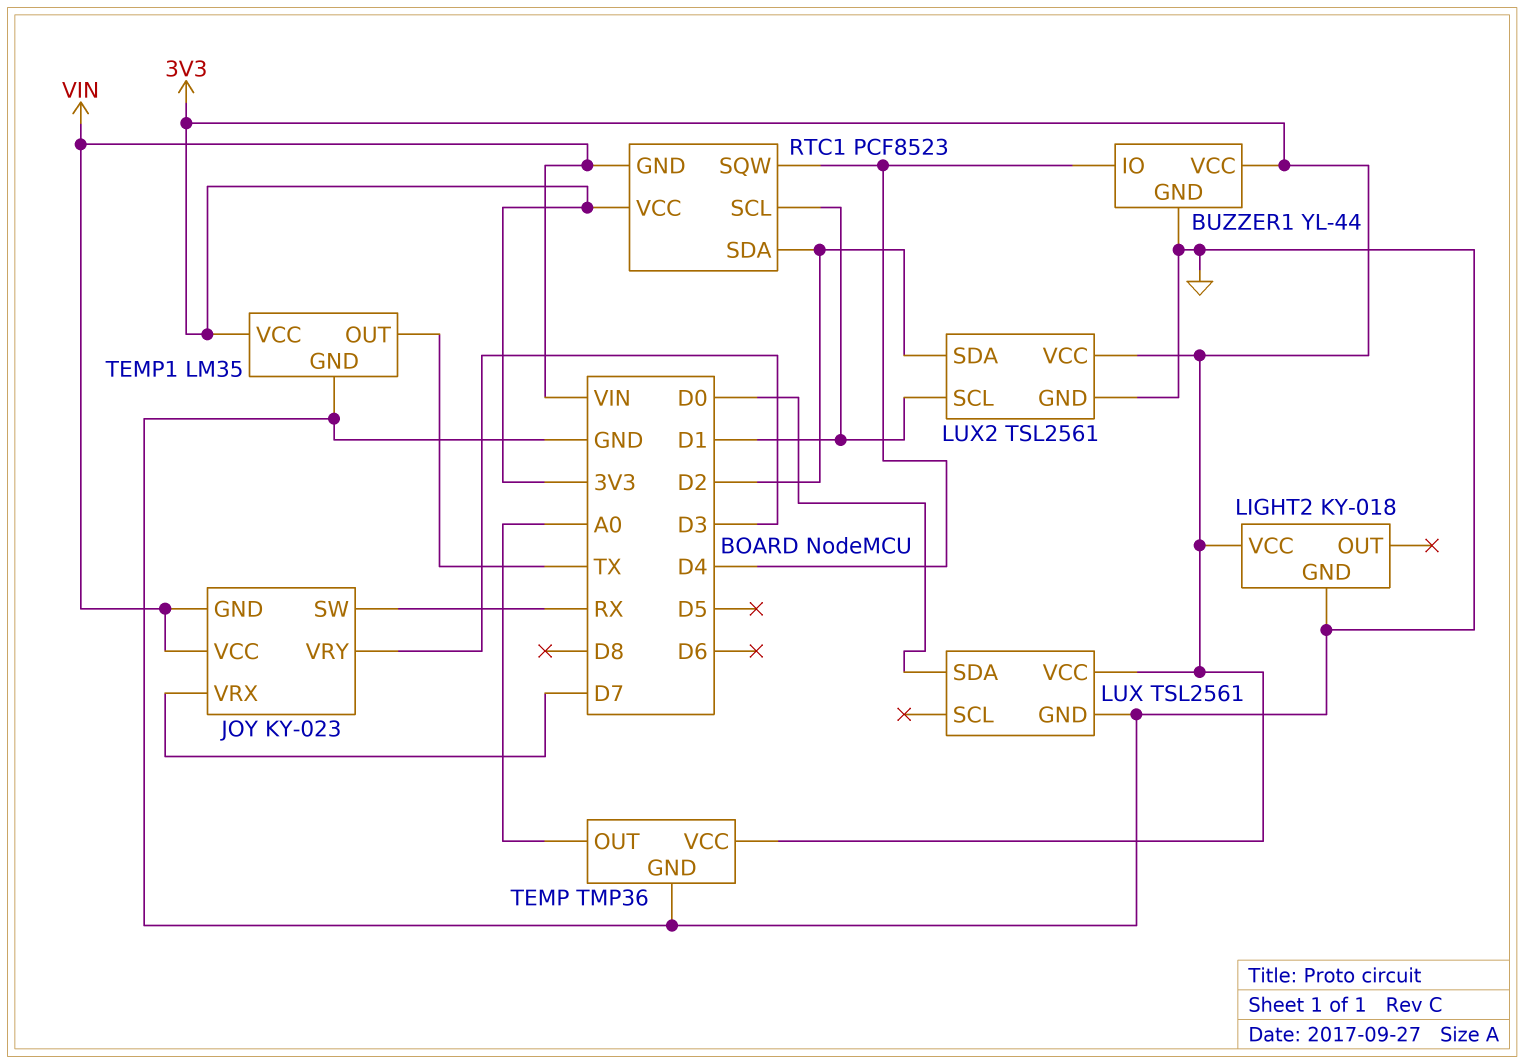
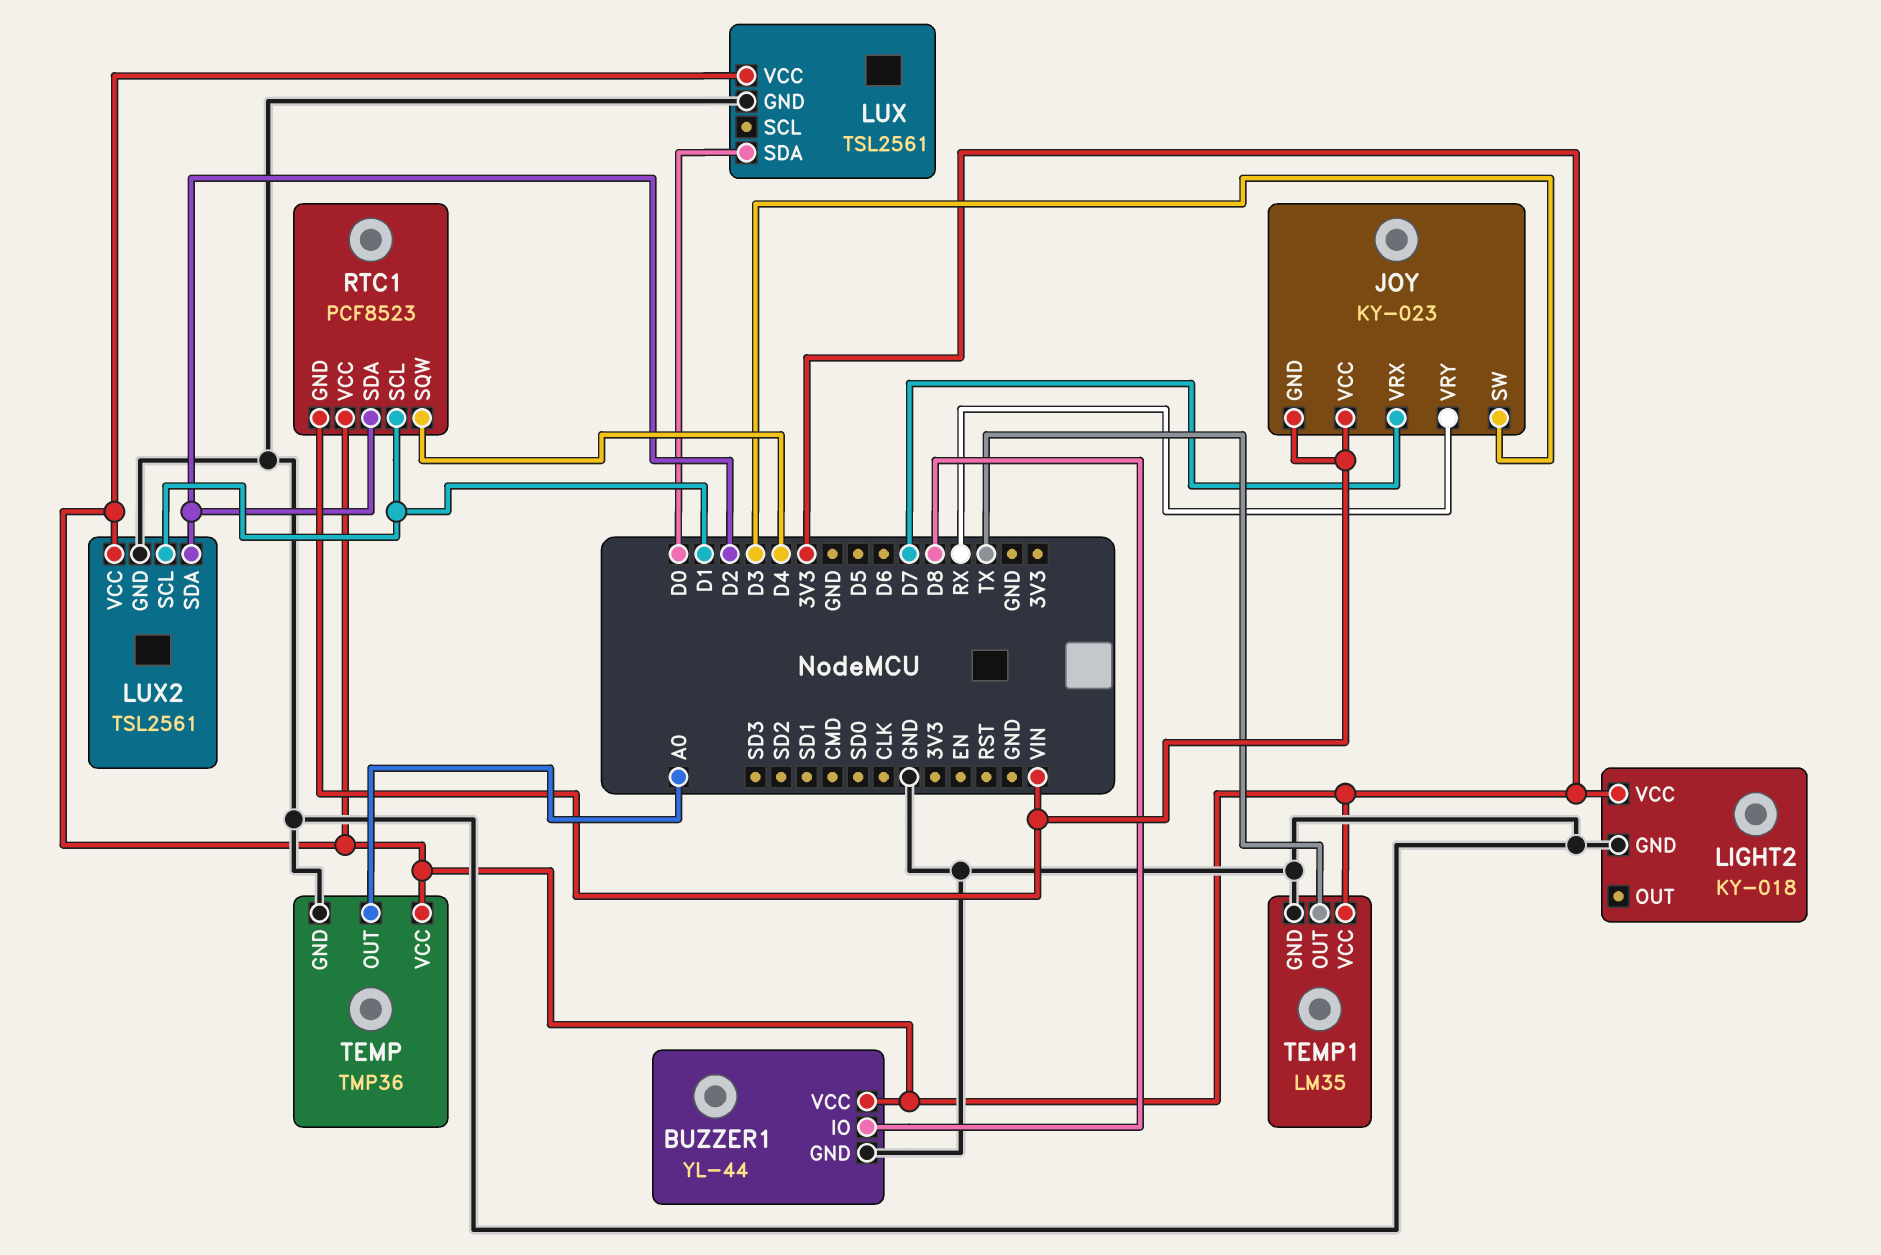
BUZZER1 pin IO: D4 -> D8
JOY pin SW: RX -> D3
JOY pin VRY: D3 -> RX

